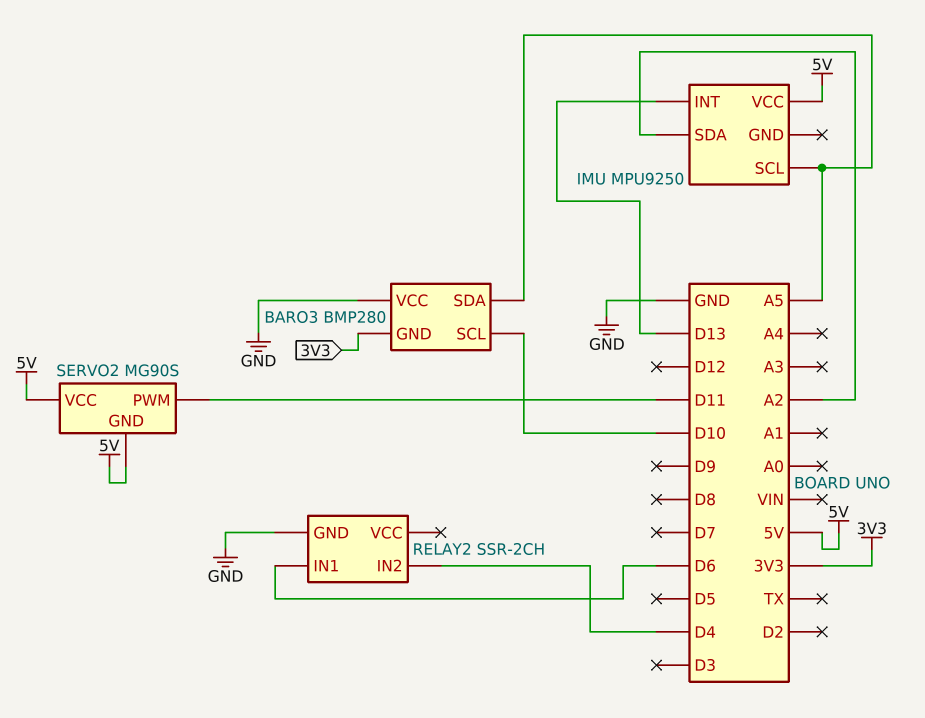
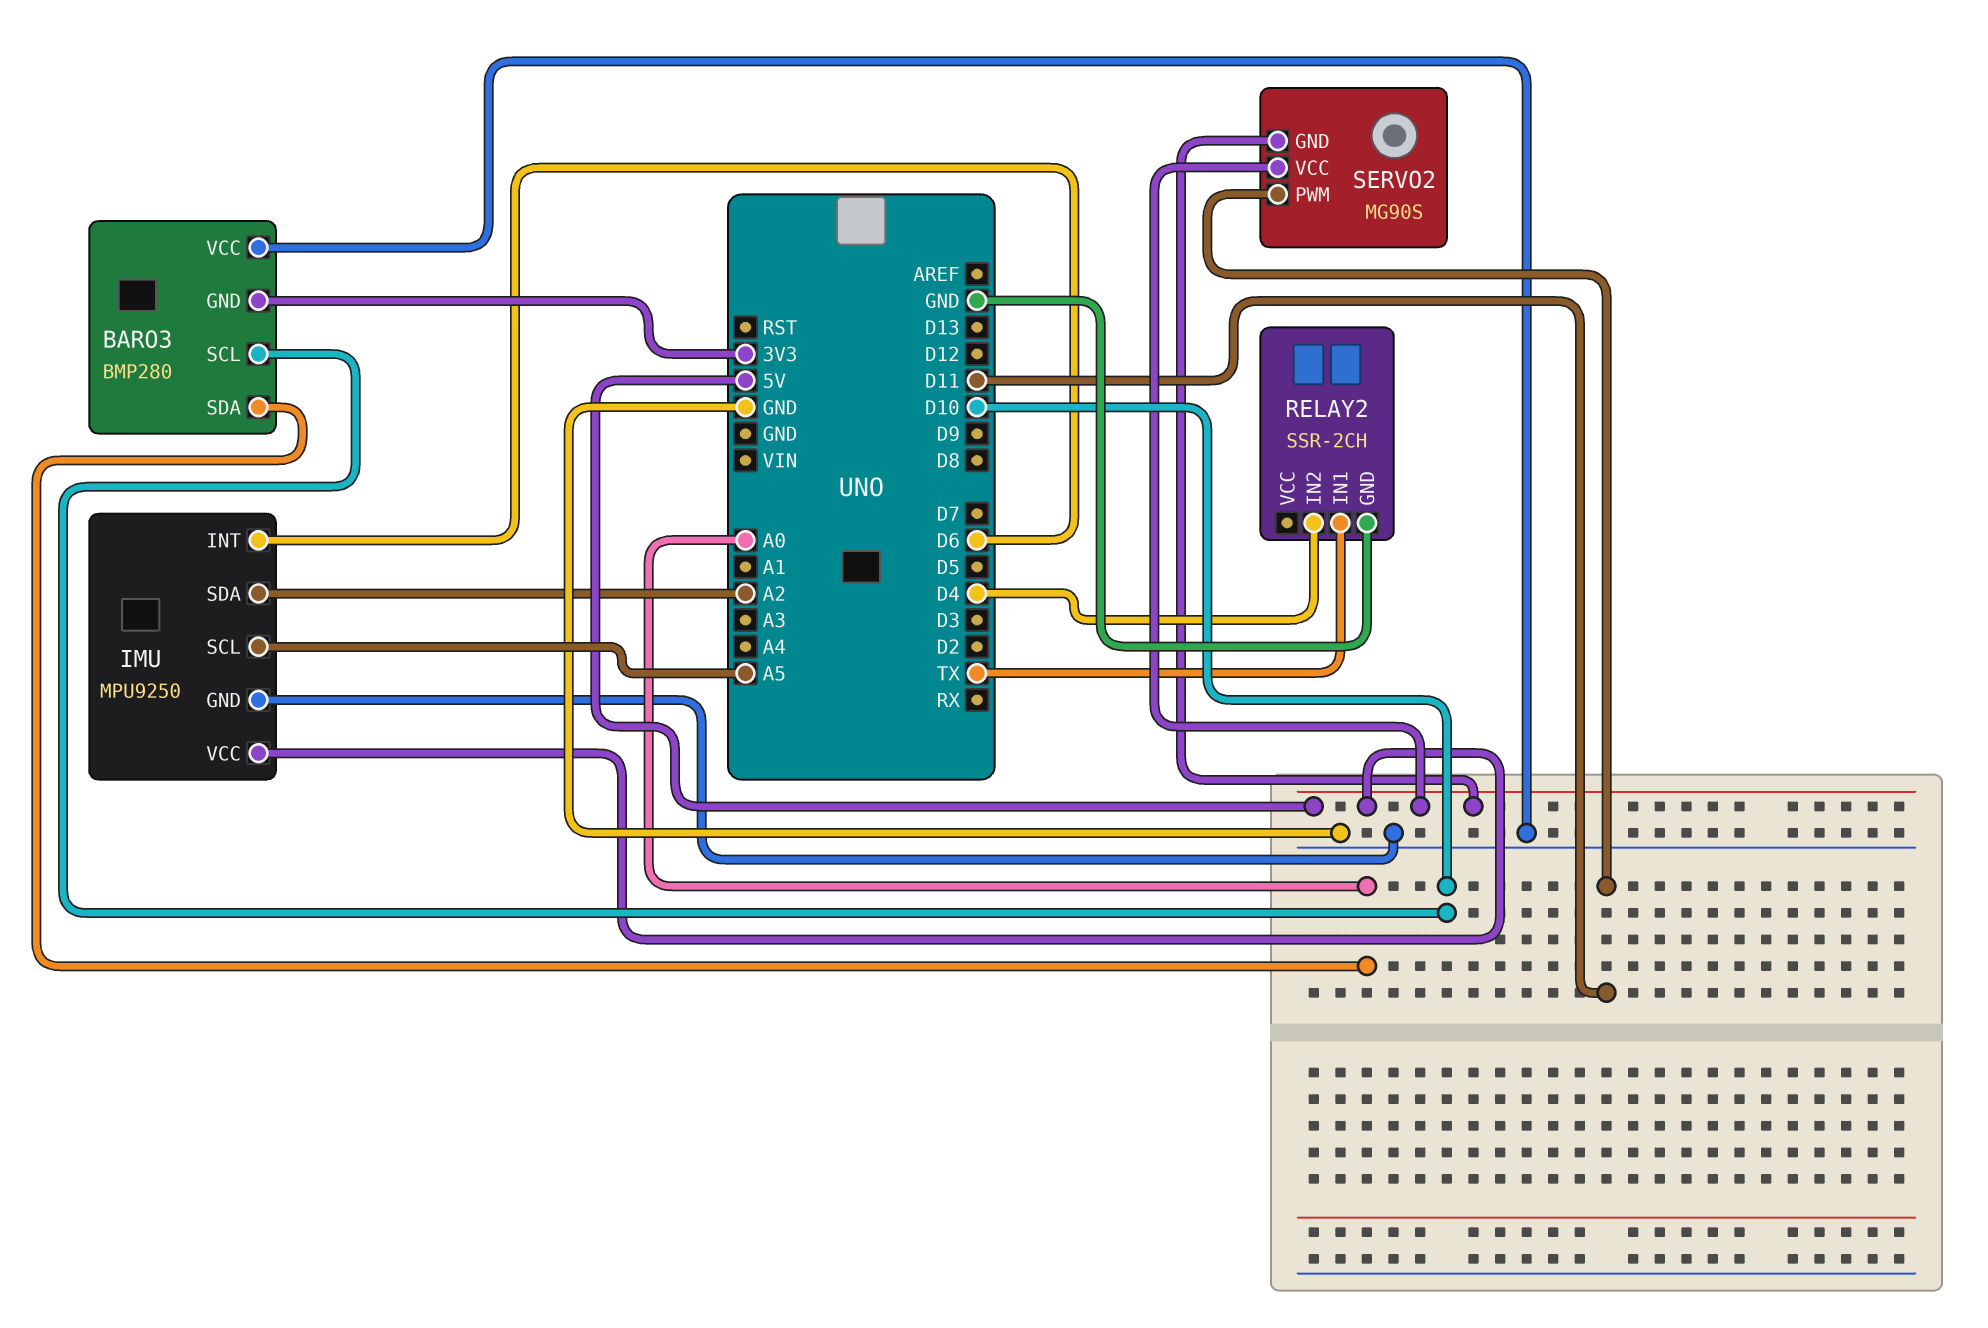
BARO3 pin SDA: A5 -> A0
IMU pin GND: none -> GND
IMU pin INT: D13 -> D6
RELAY2 pin IN1: D6 -> TX

